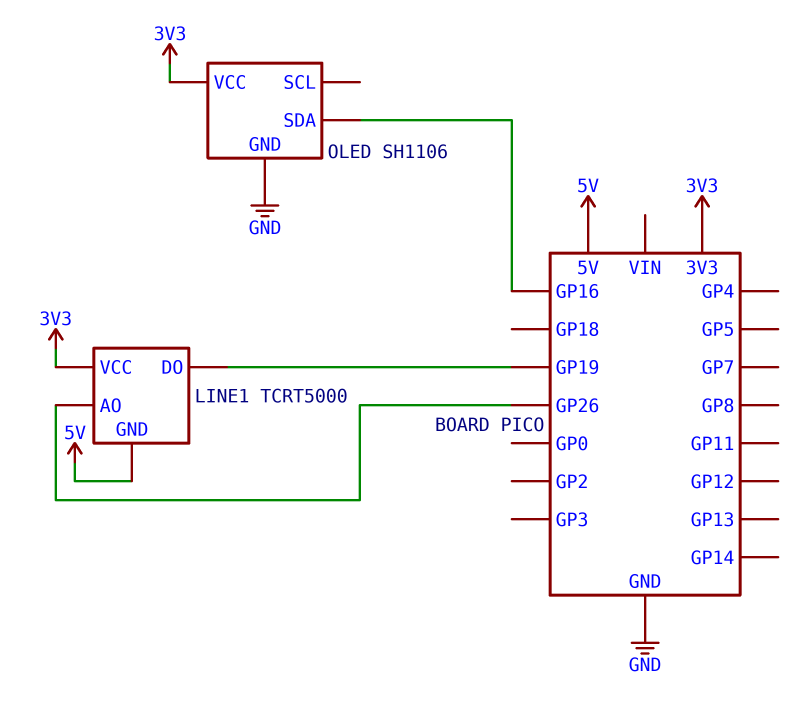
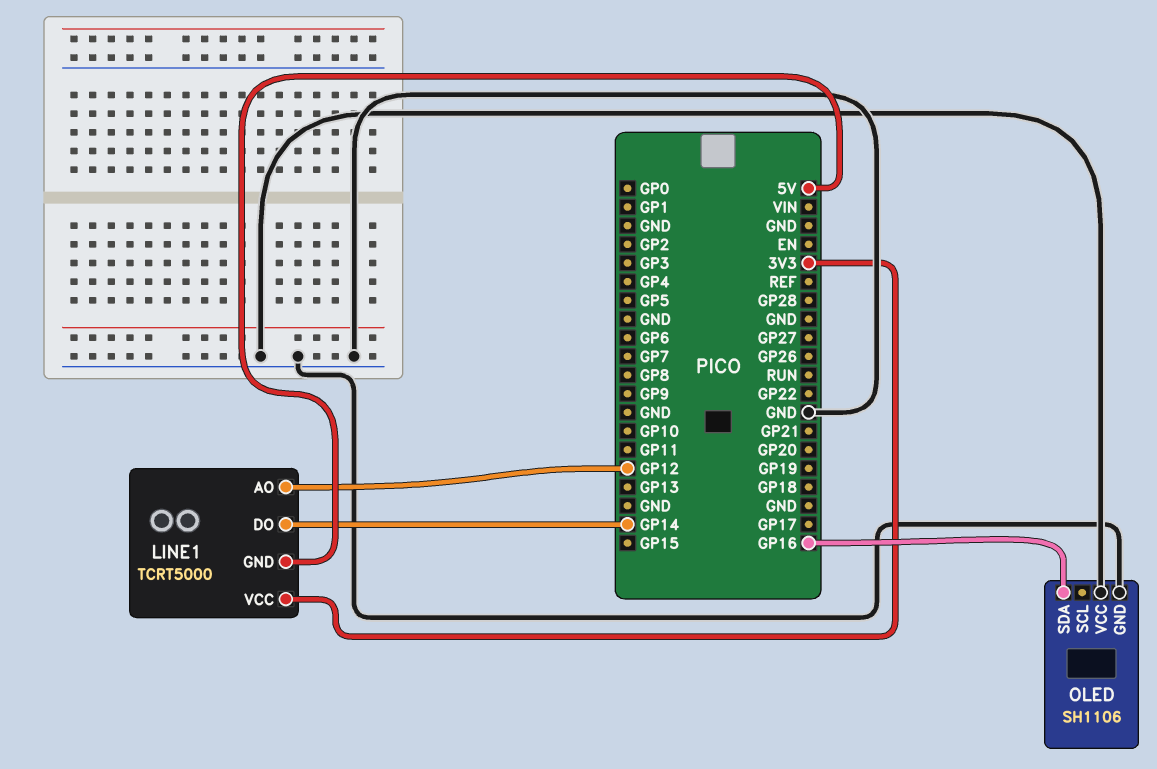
LINE1 pin AO: GP26 -> GP12
LINE1 pin DO: GP19 -> GP14
OLED pin VCC: 3V3 -> GND

